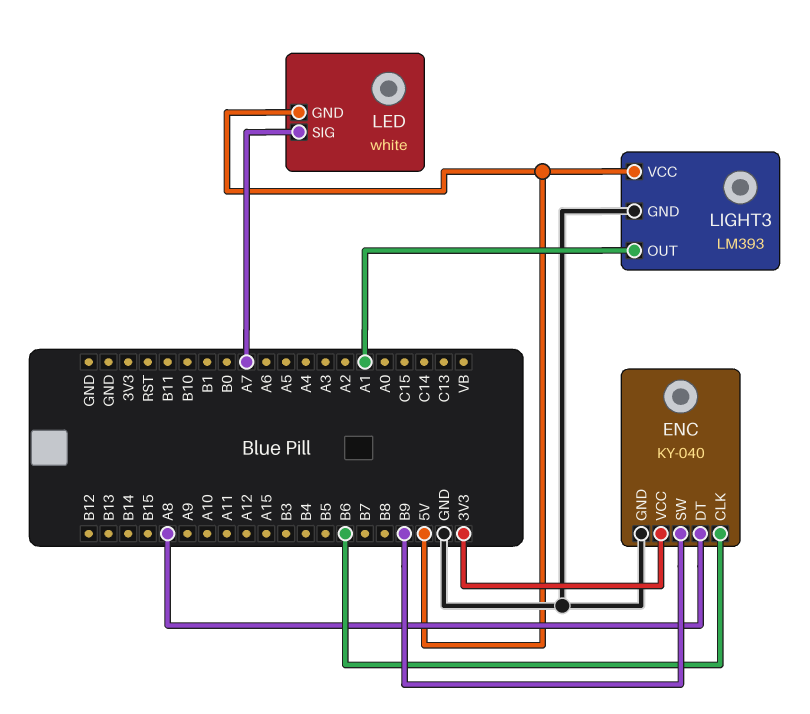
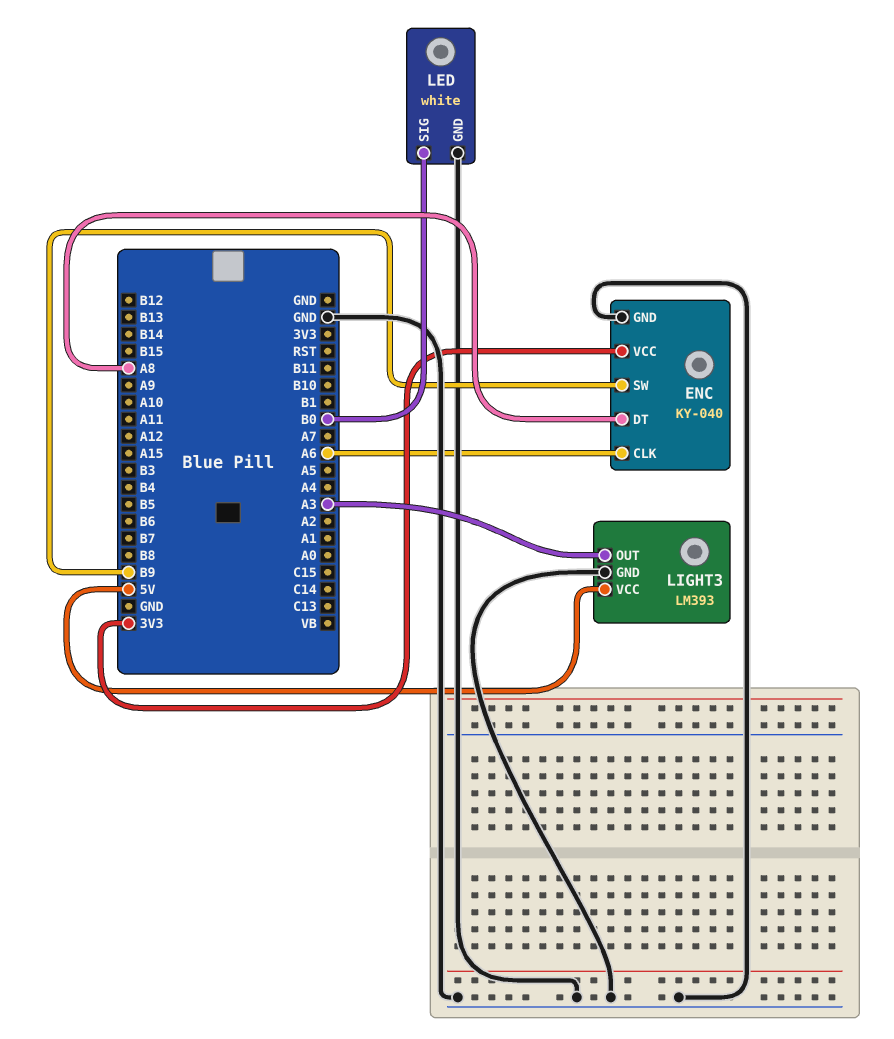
ENC pin CLK: B6 -> A6
LED pin GND: 5V -> GND
LED pin SIG: A7 -> B0
LIGHT3 pin OUT: A1 -> A3

